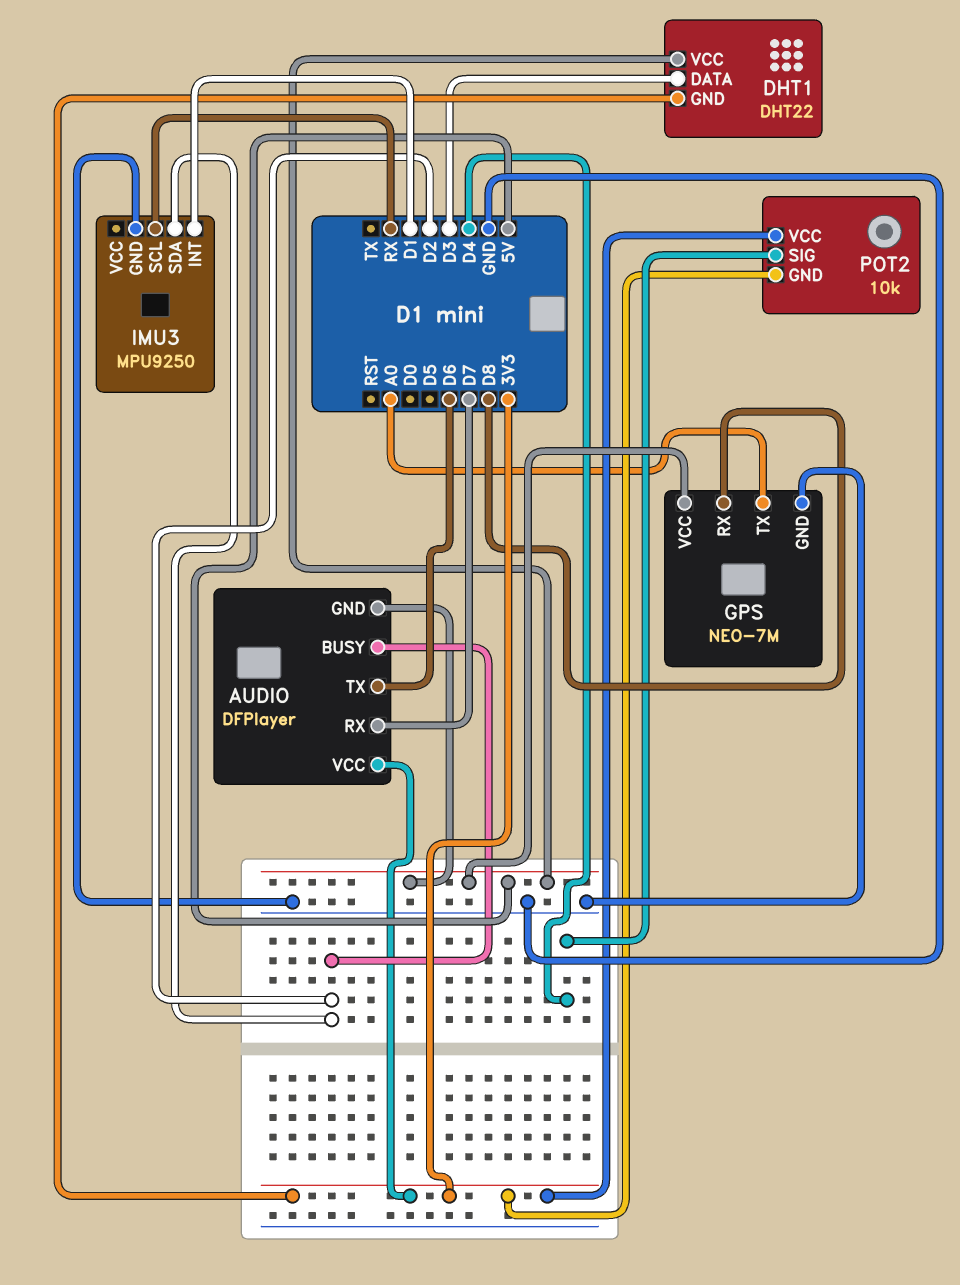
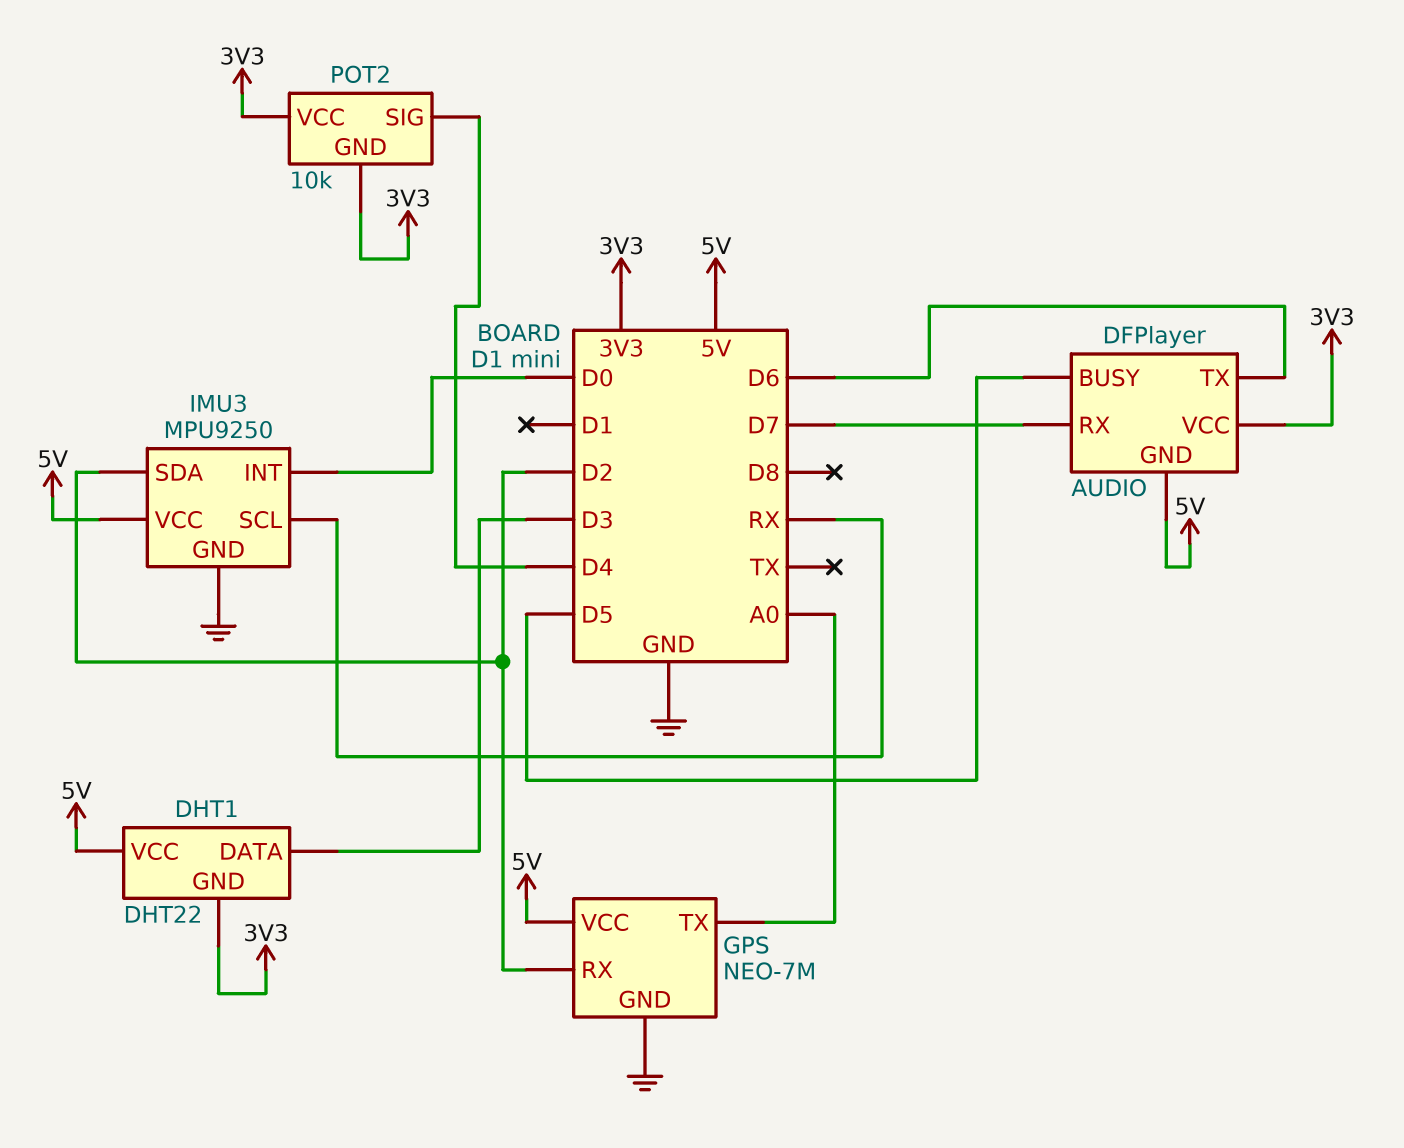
AUDIO pin BUSY: D2 -> D5
GPS pin RX: D8 -> D2
IMU3 pin INT: D1 -> D0
IMU3 pin VCC: none -> 5V

